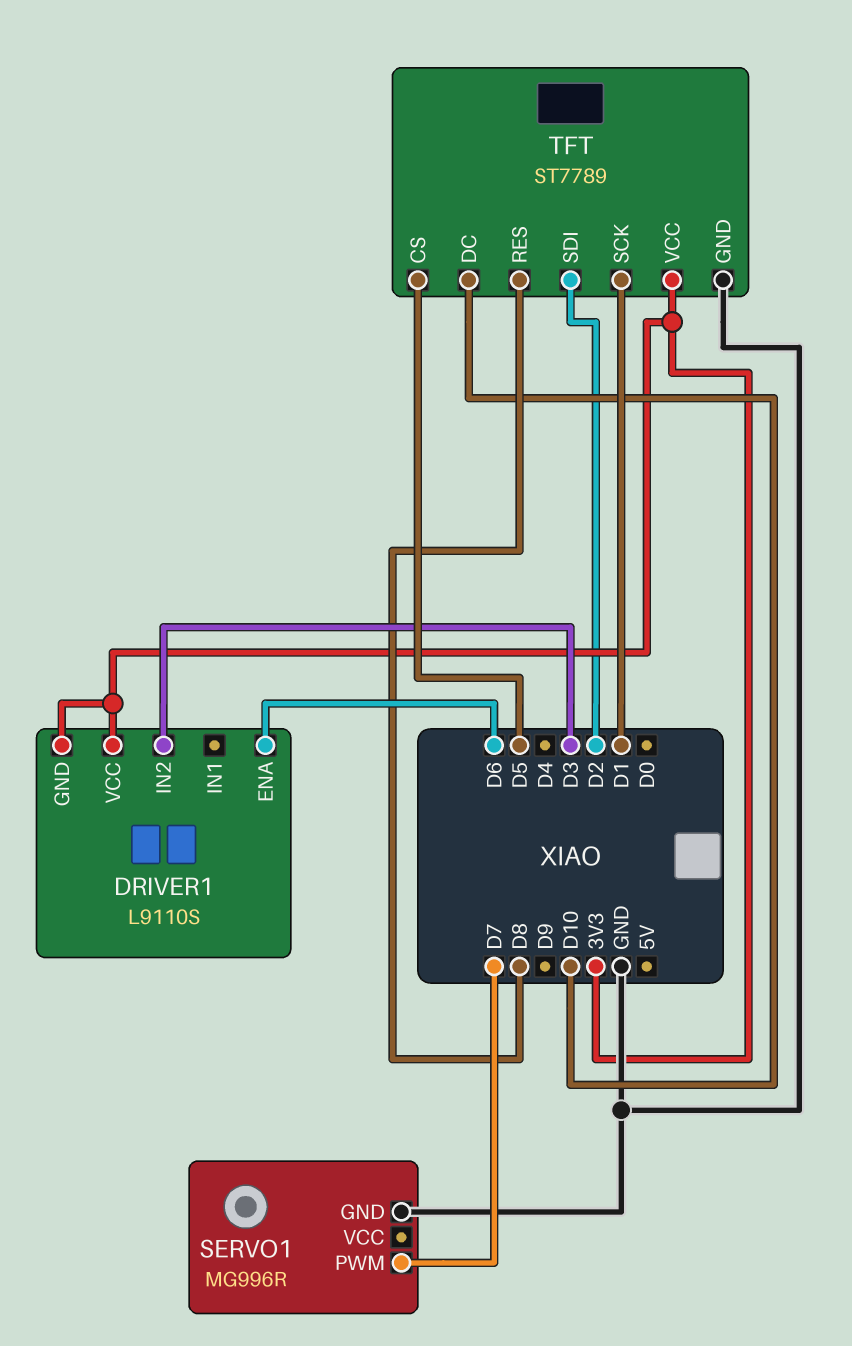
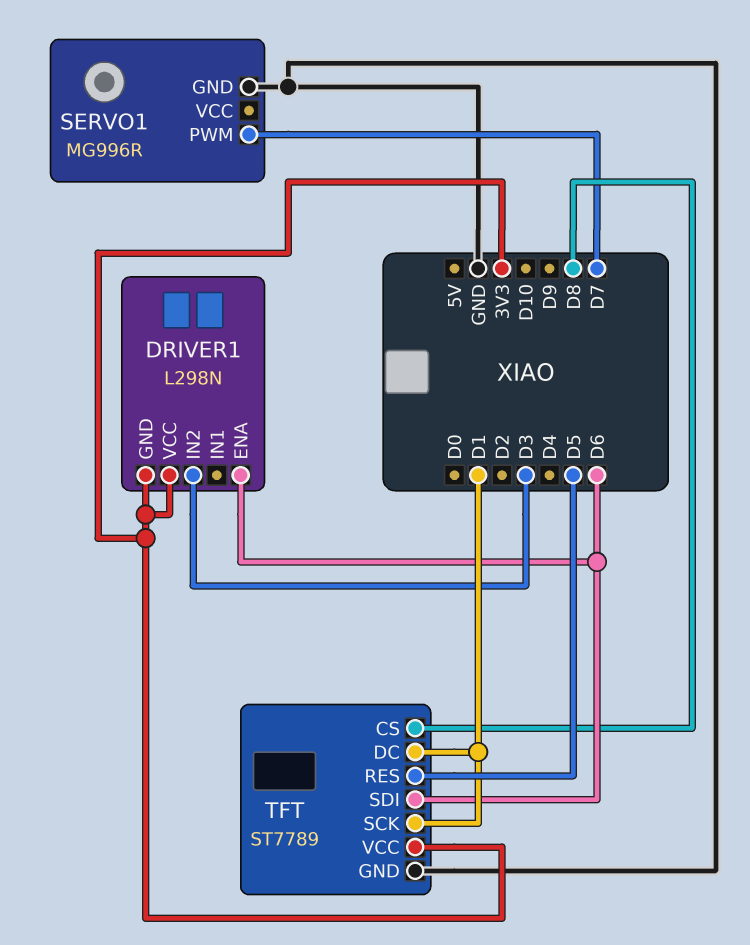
DRIVER1: L9110S -> L298N
TFT pin CS: D5 -> D8
TFT pin DC: D10 -> D1
TFT pin RES: D8 -> D5
TFT pin SDI: D2 -> D6

